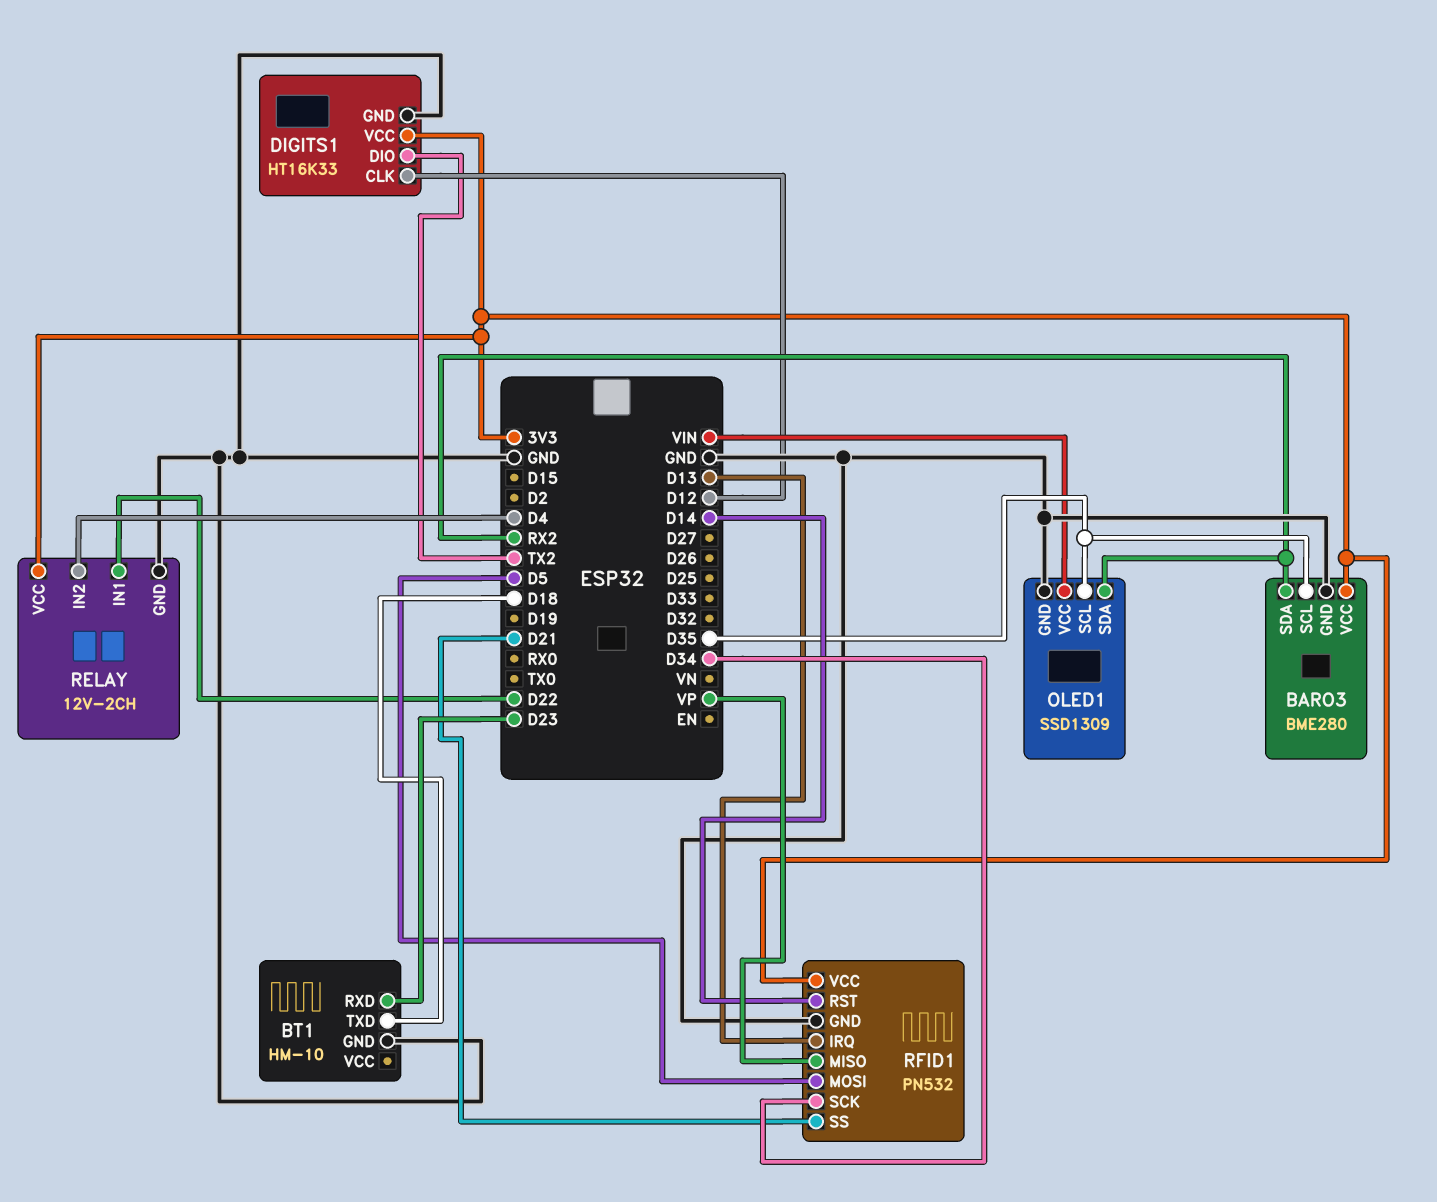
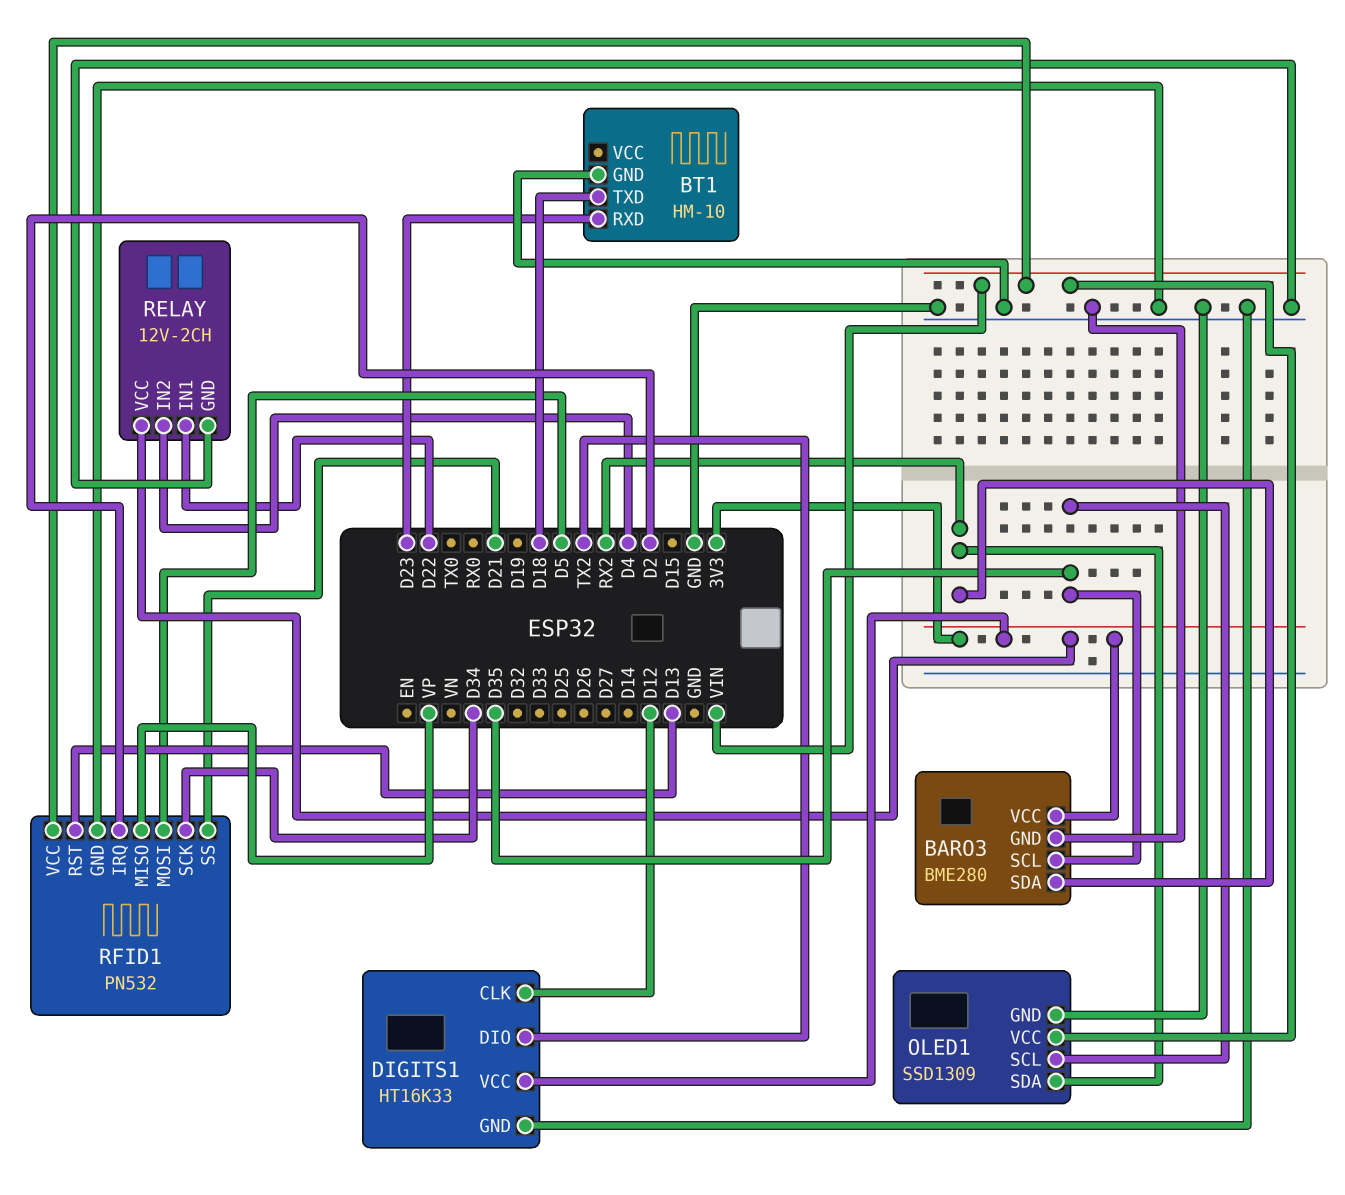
RFID1 pin IRQ: D13 -> D2
RFID1 pin RST: D14 -> D13
RFID1 pin VCC: 3V3 -> VIN

